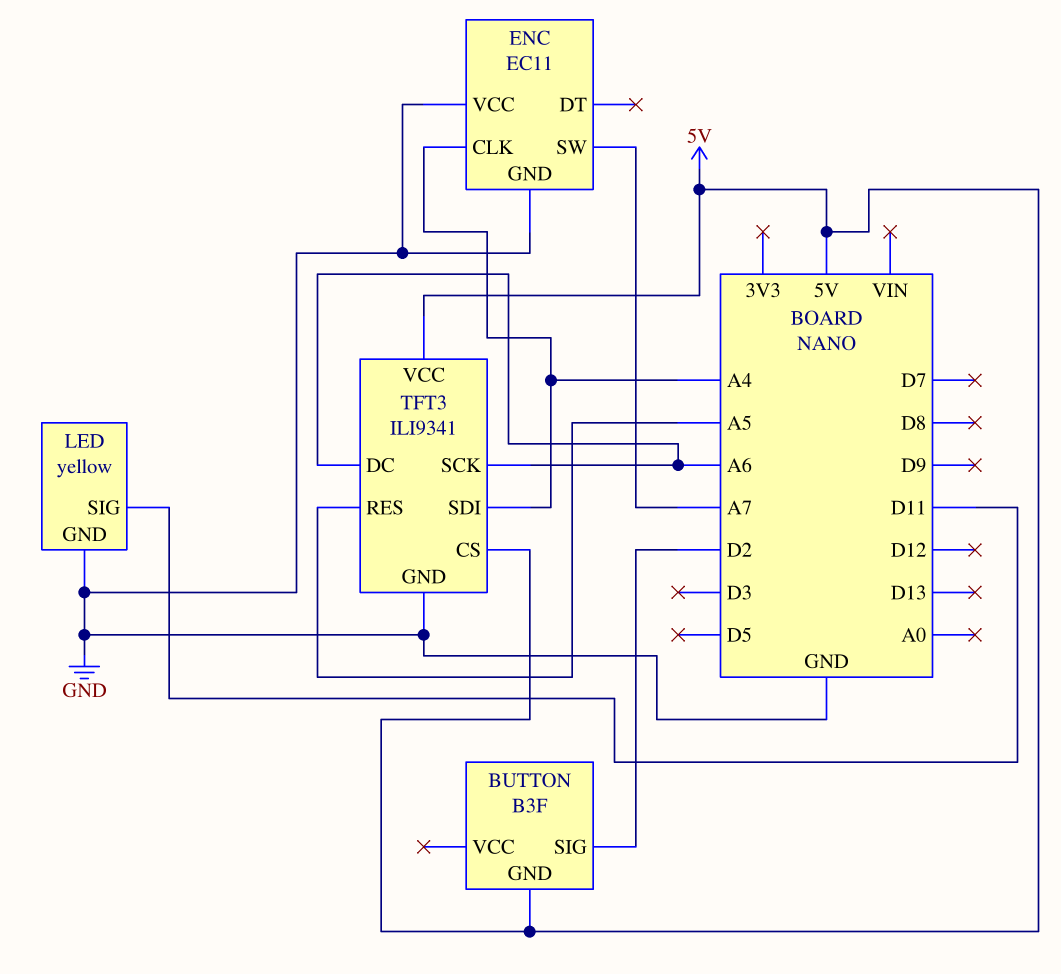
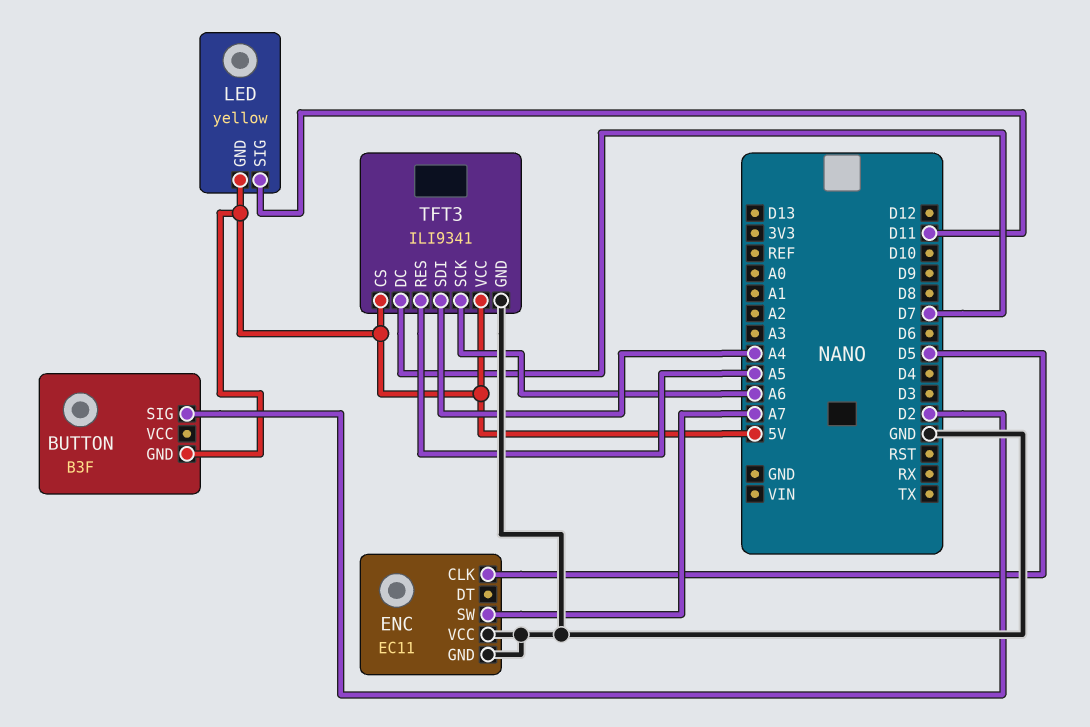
ENC pin CLK: A4 -> D5
LED pin GND: GND -> 5V
TFT3 pin DC: A6 -> D7

